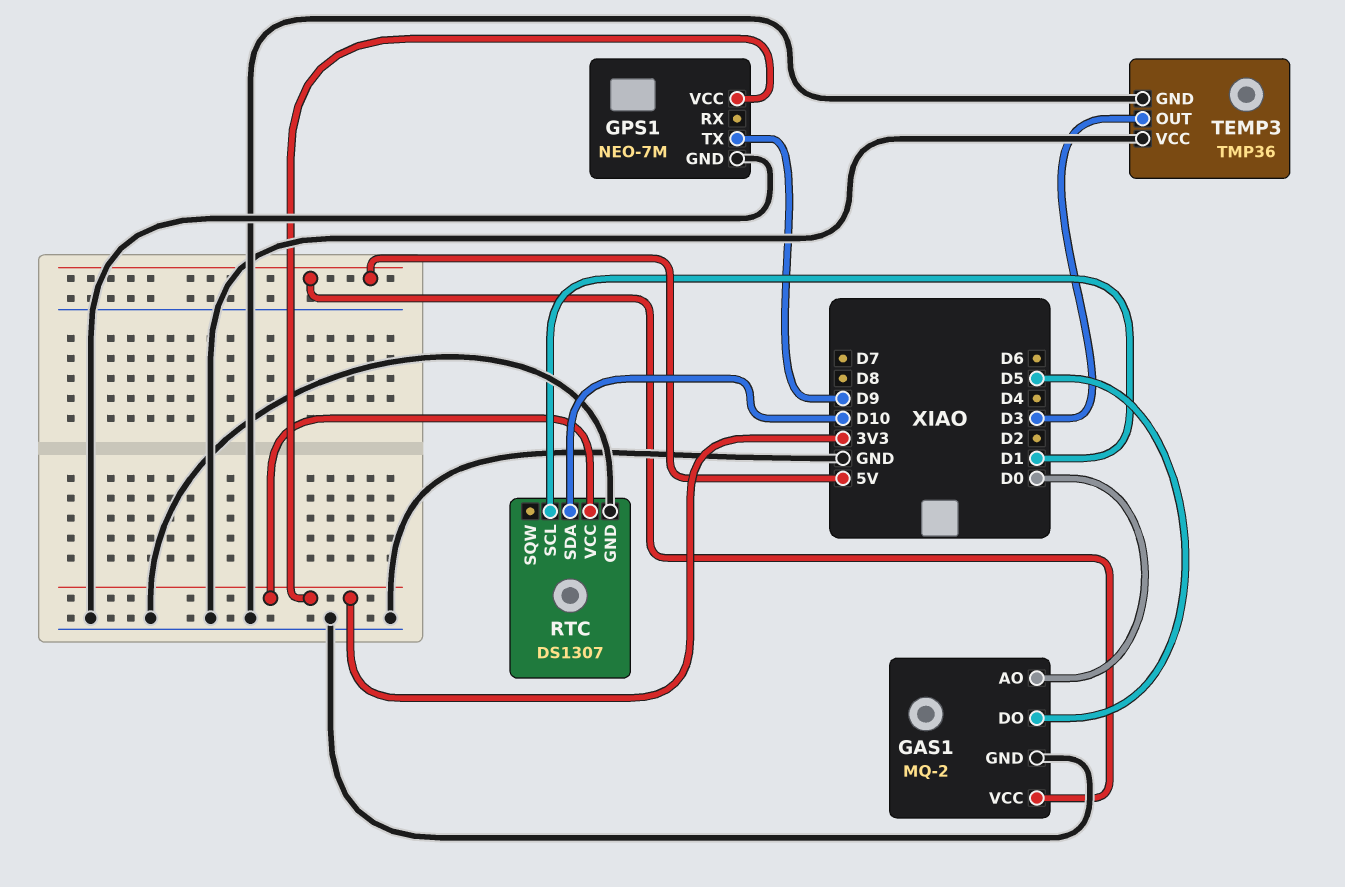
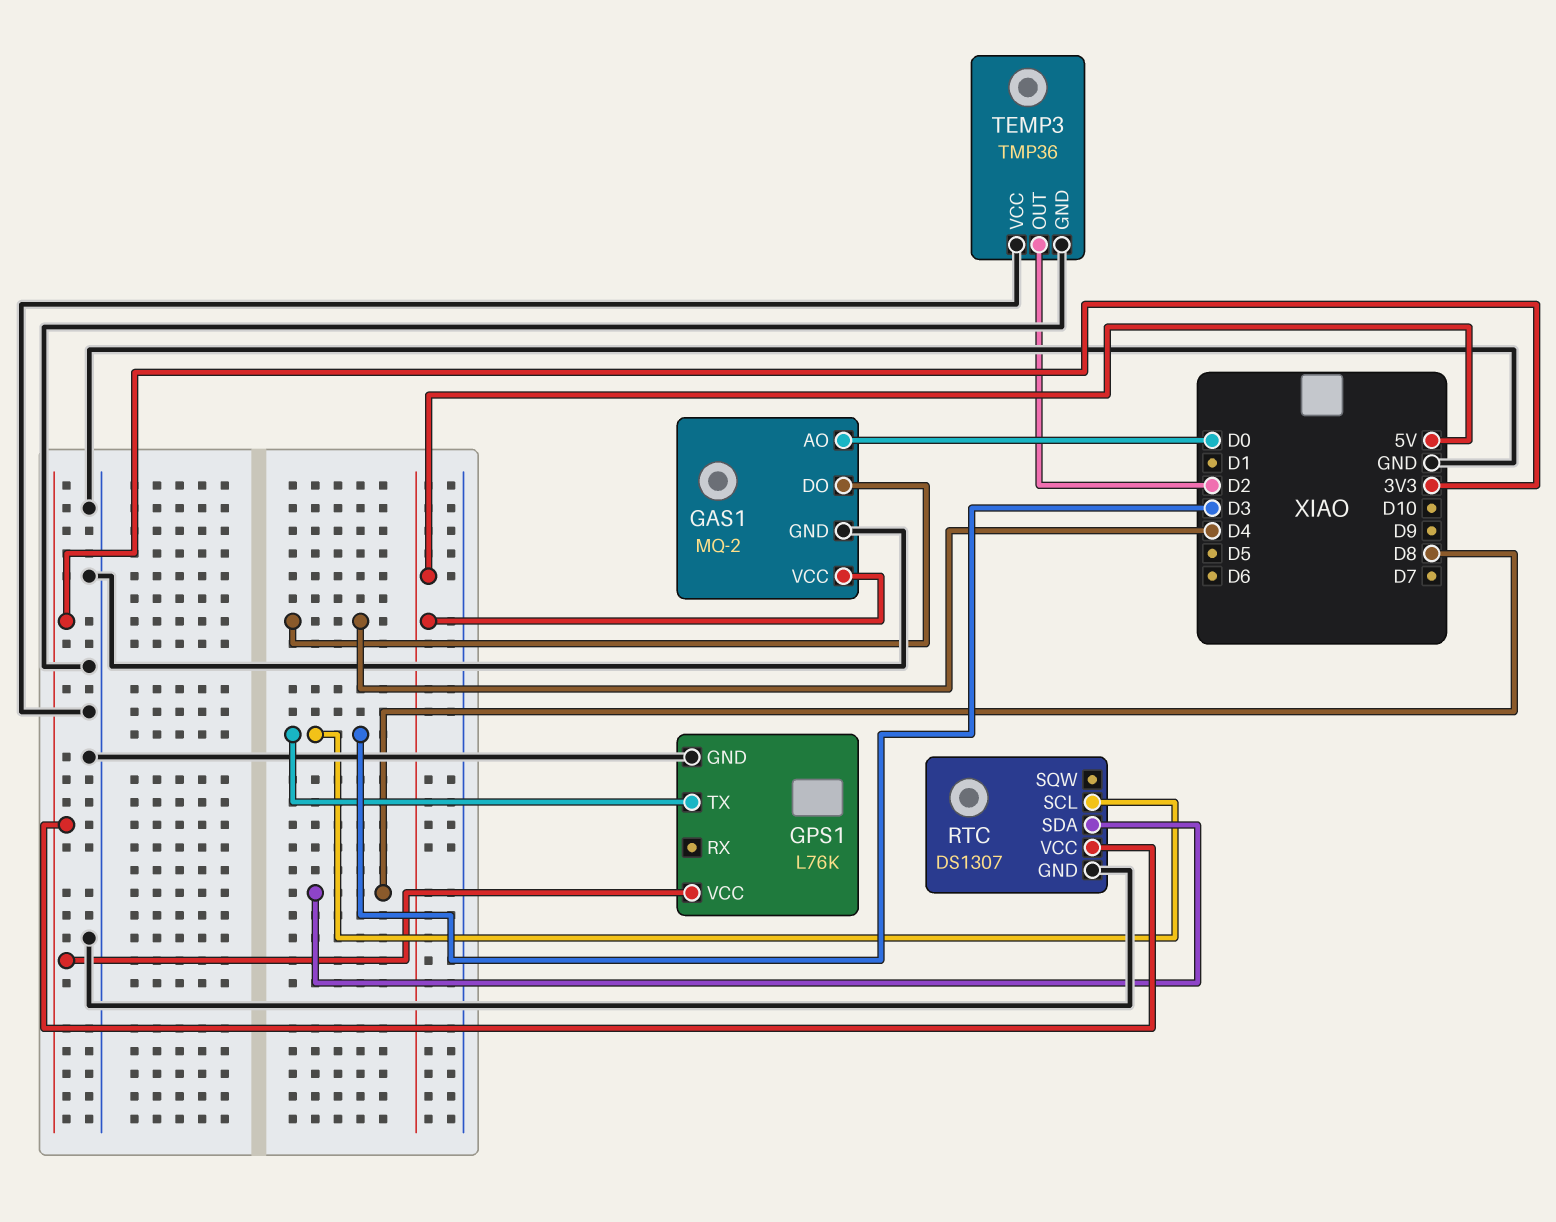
GAS1 pin DO: D5 -> D4
GPS1: NEO-7M -> L76K
GPS1 pin TX: D9 -> D3
RTC pin SCL: D1 -> D3
RTC pin SDA: D10 -> D8
TEMP3 pin OUT: D3 -> D2

